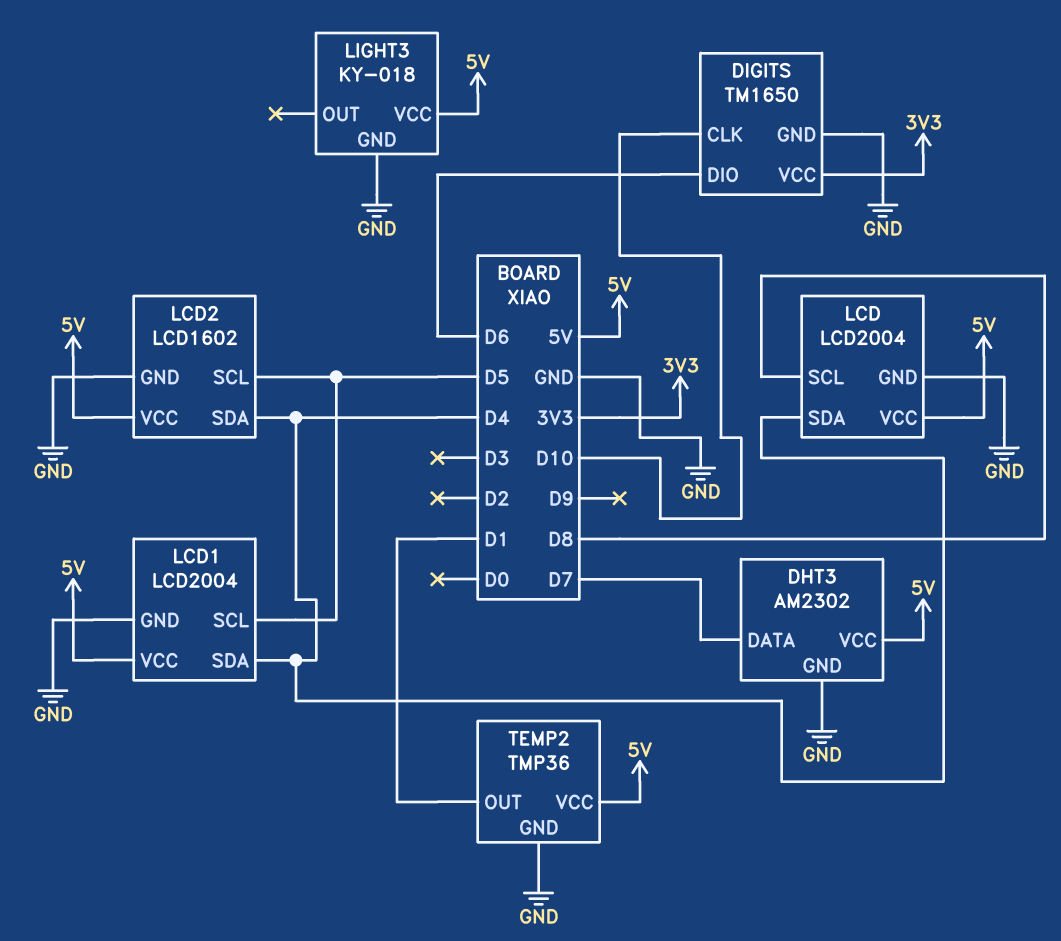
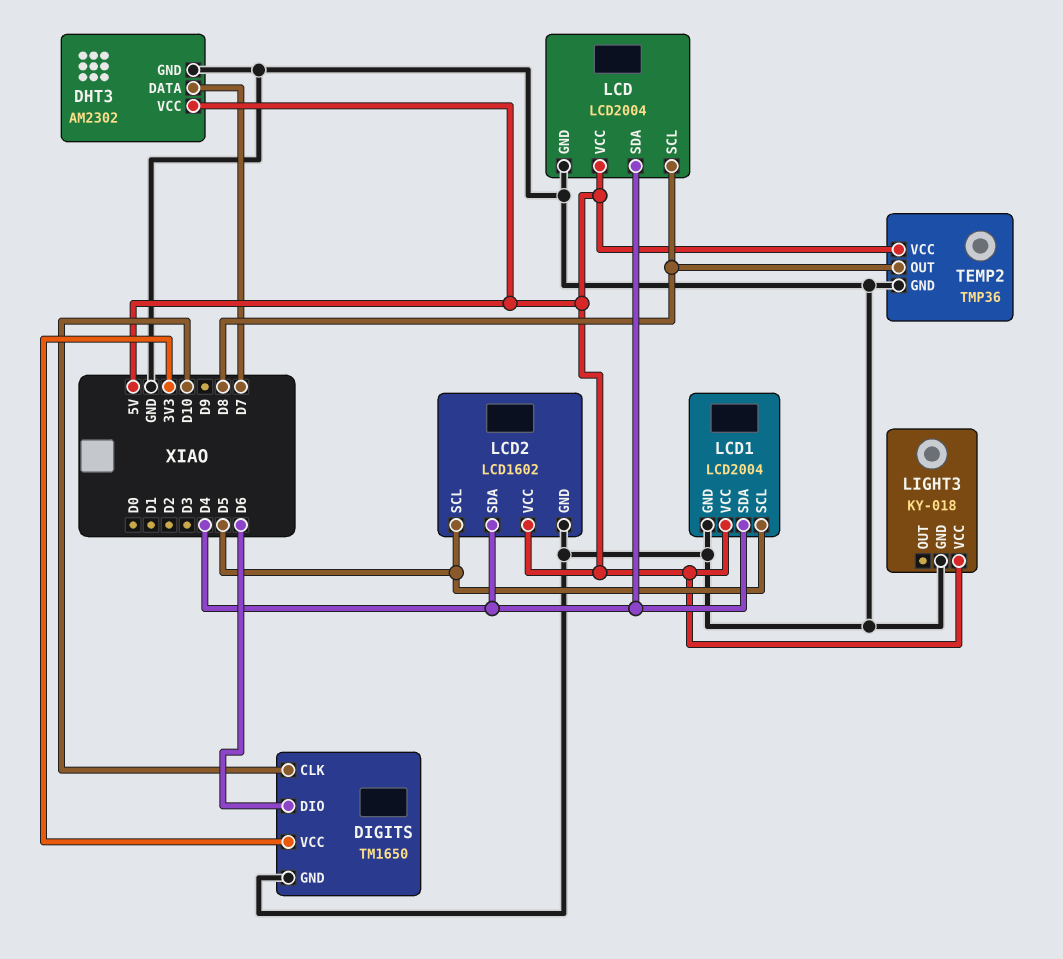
TEMP2 pin OUT: D1 -> D8

